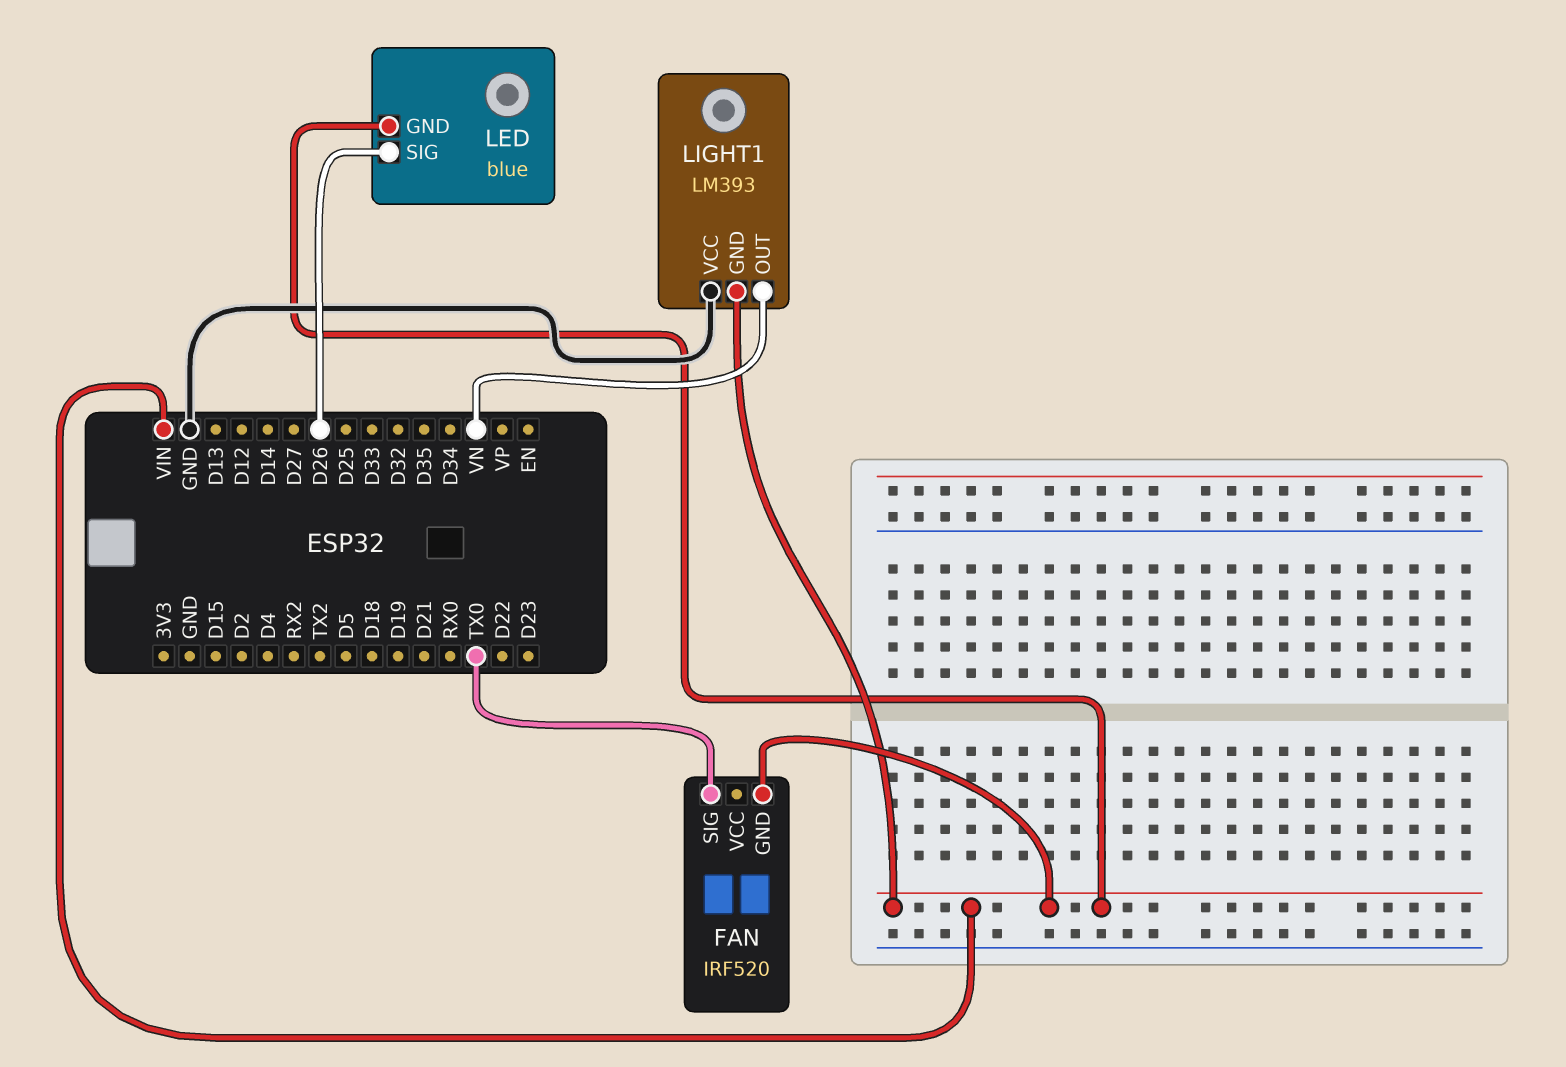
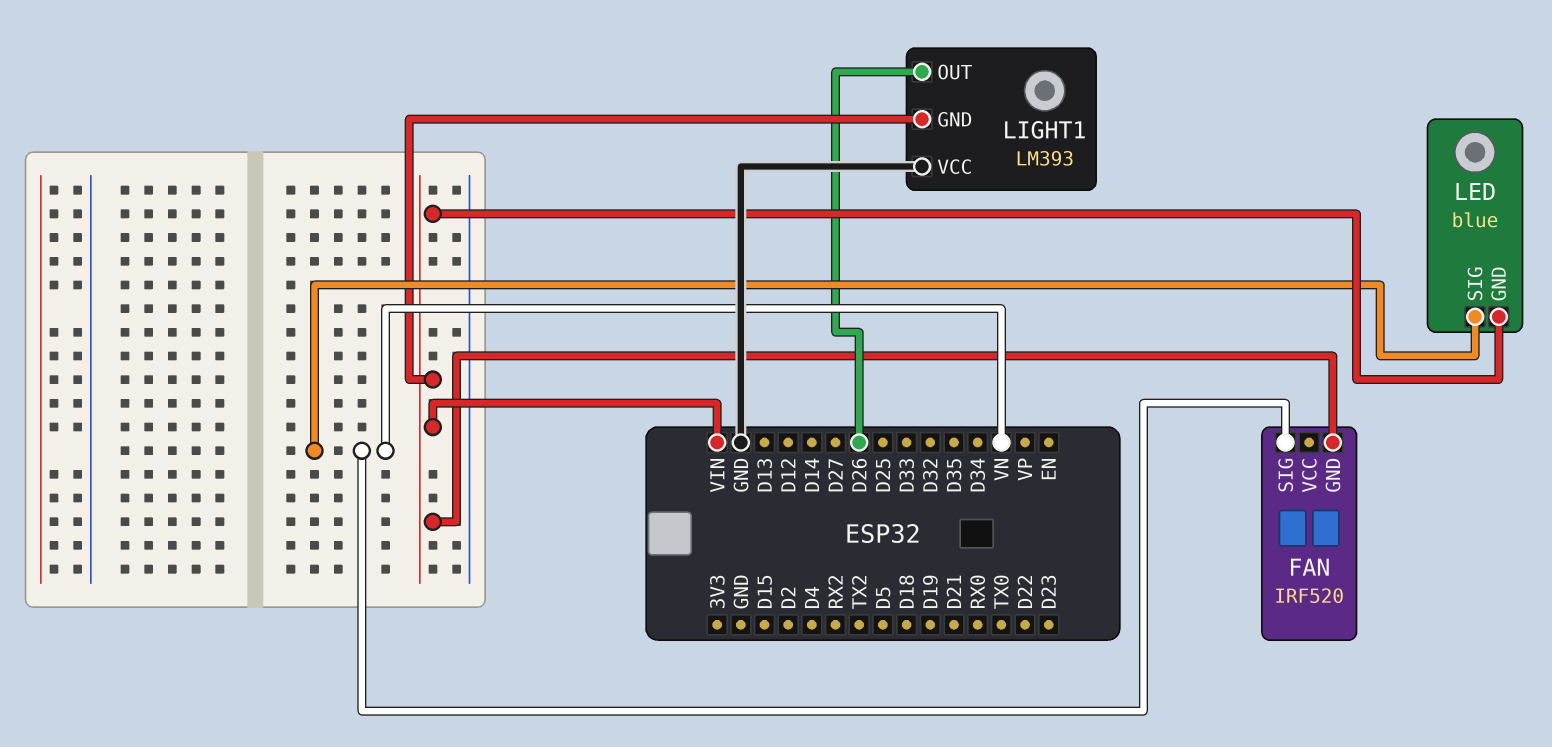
FAN pin SIG: TX0 -> VN
LED pin SIG: D26 -> VN
LIGHT1 pin OUT: VN -> D26

